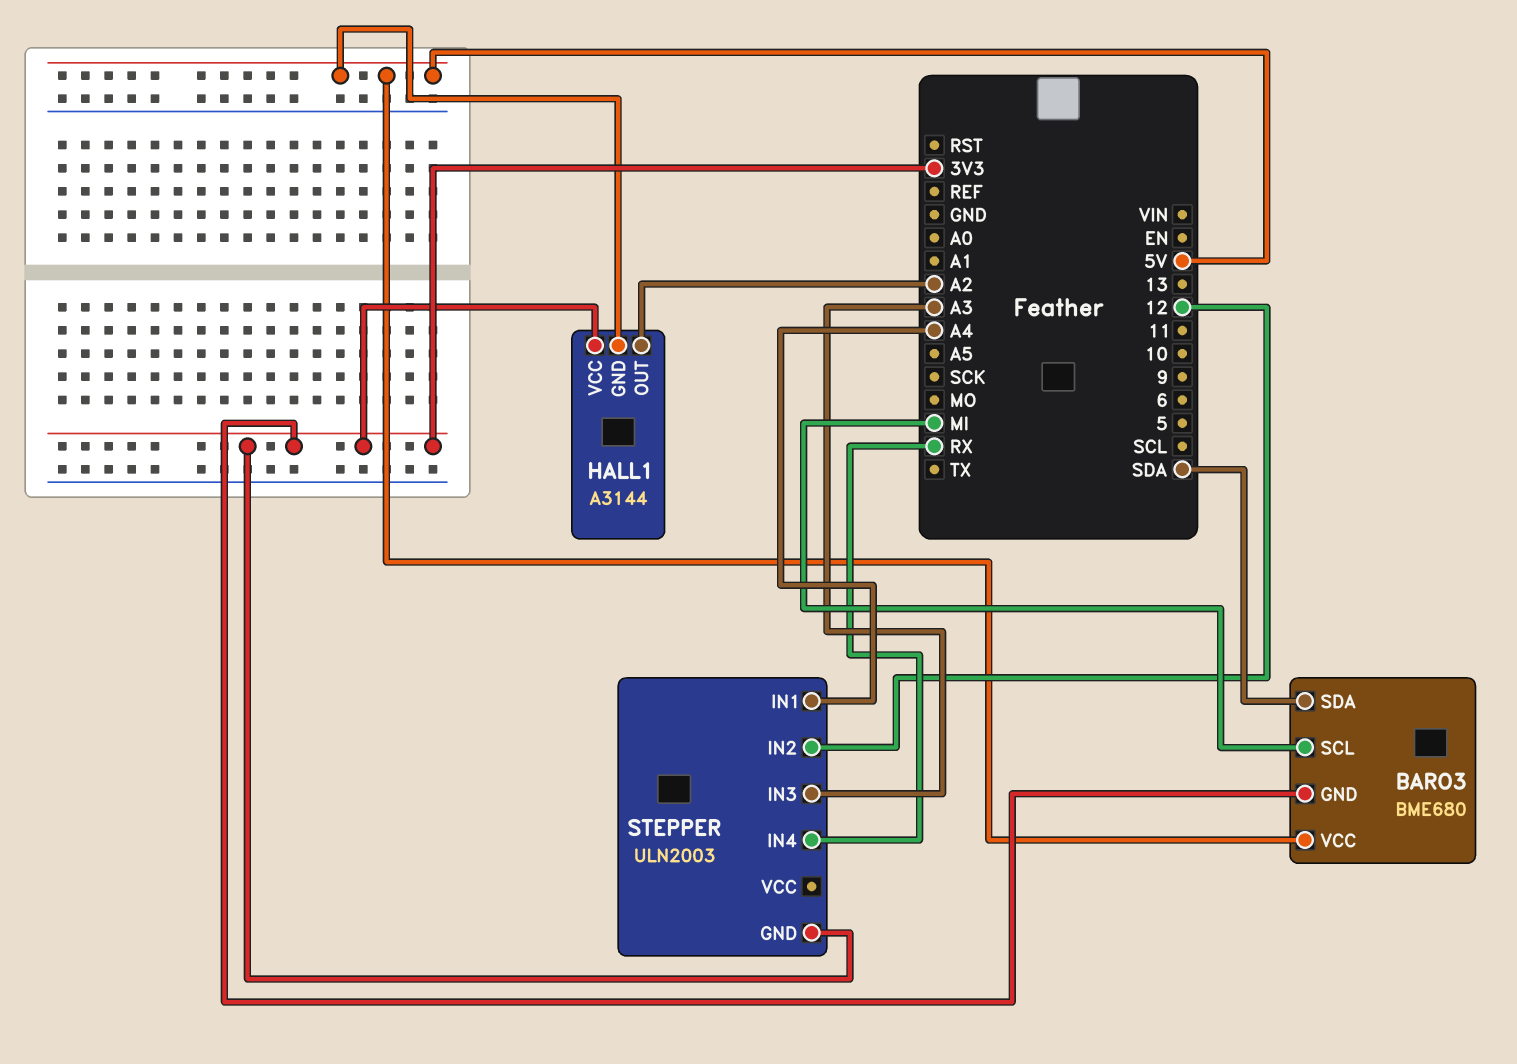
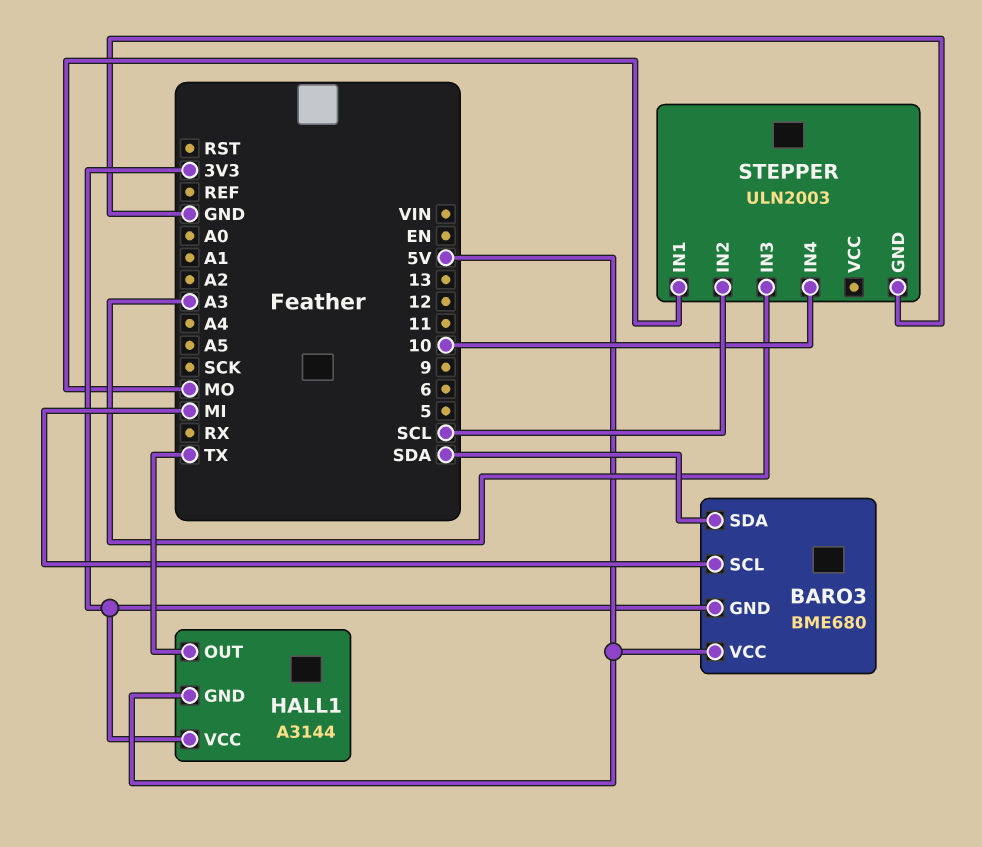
HALL1 pin OUT: A2 -> TX
STEPPER pin GND: 3V3 -> GND
STEPPER pin IN1: A4 -> MO
STEPPER pin IN2: 12 -> SCL
STEPPER pin IN4: RX -> 10

